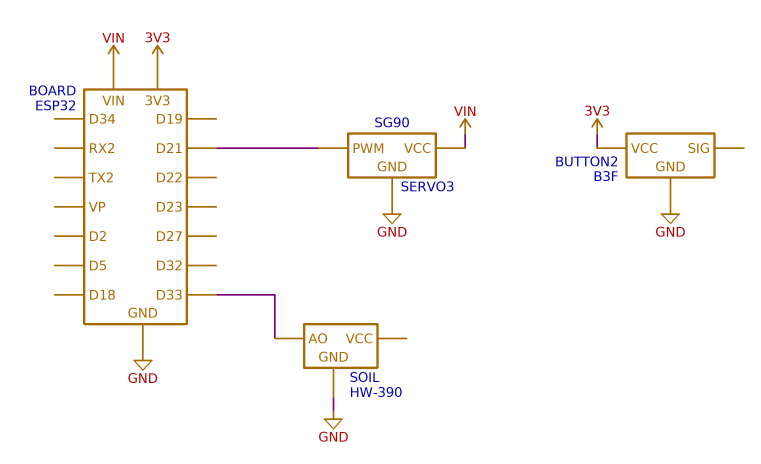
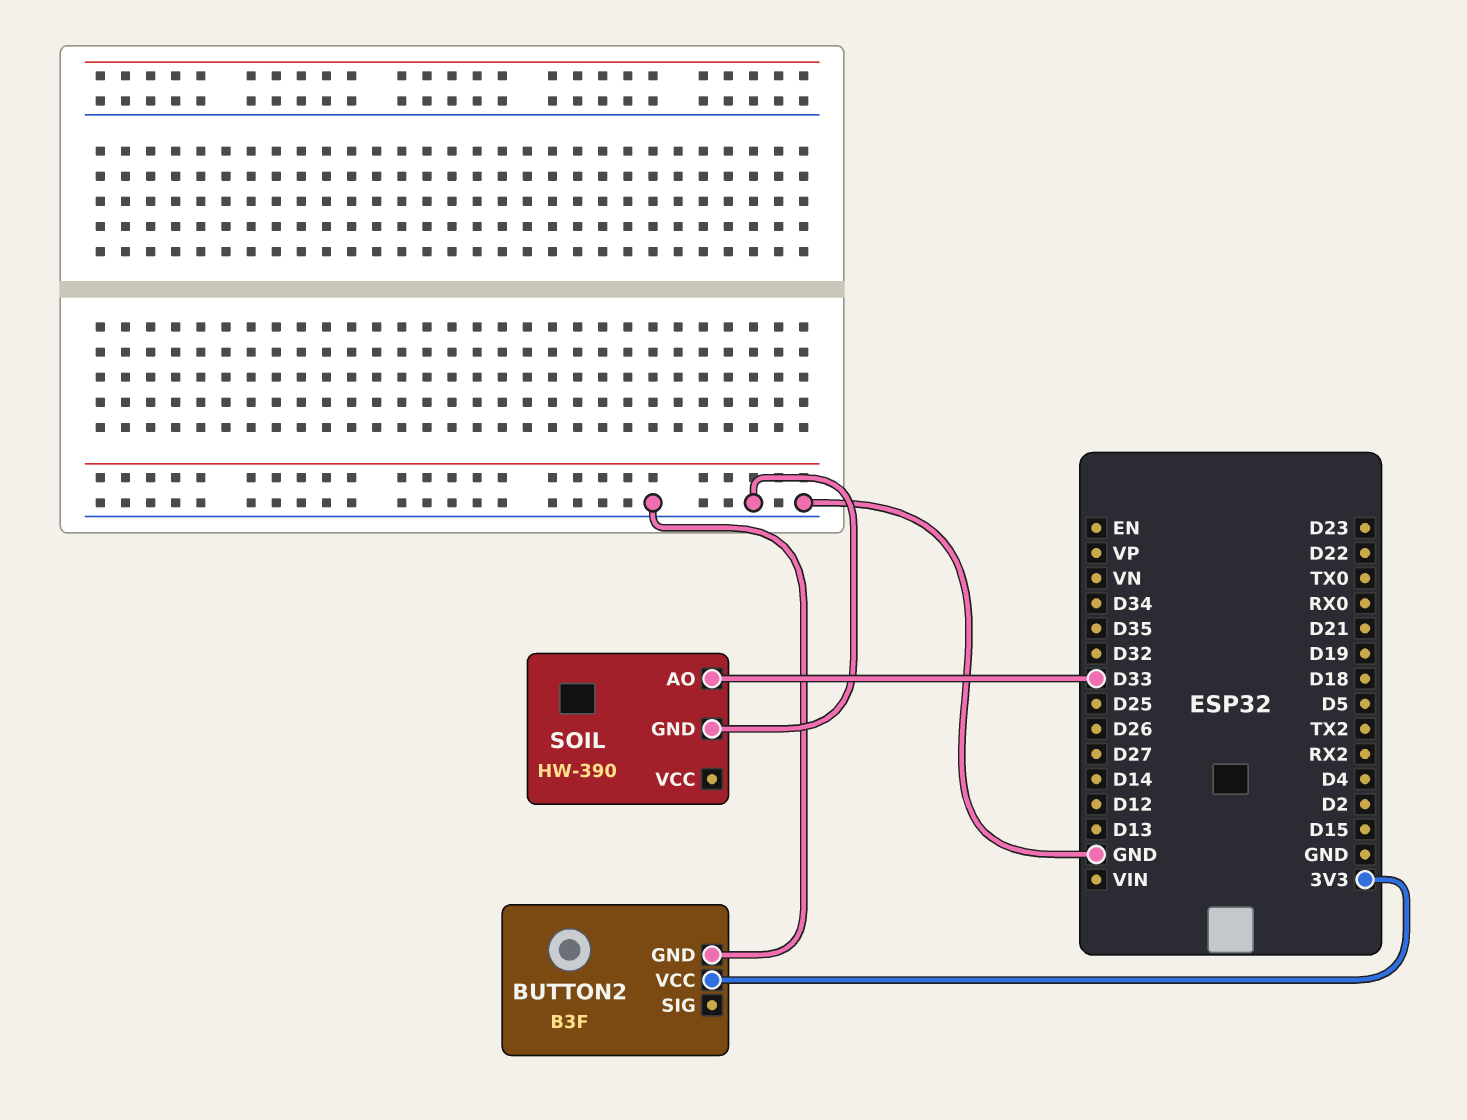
SERVO3: SG90 -> none
SERVO3 pin GND: GND -> none
SERVO3 pin PWM: D21 -> none
SERVO3 pin VCC: VIN -> none

